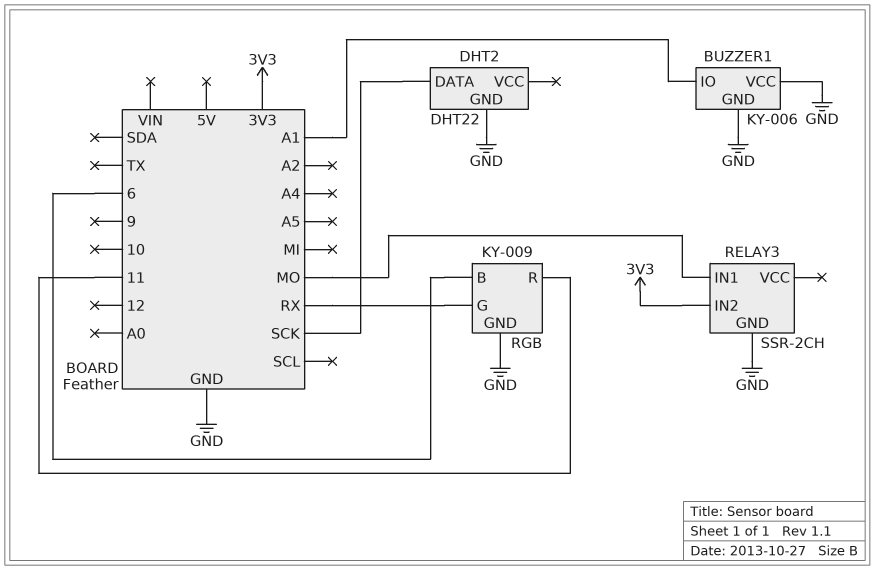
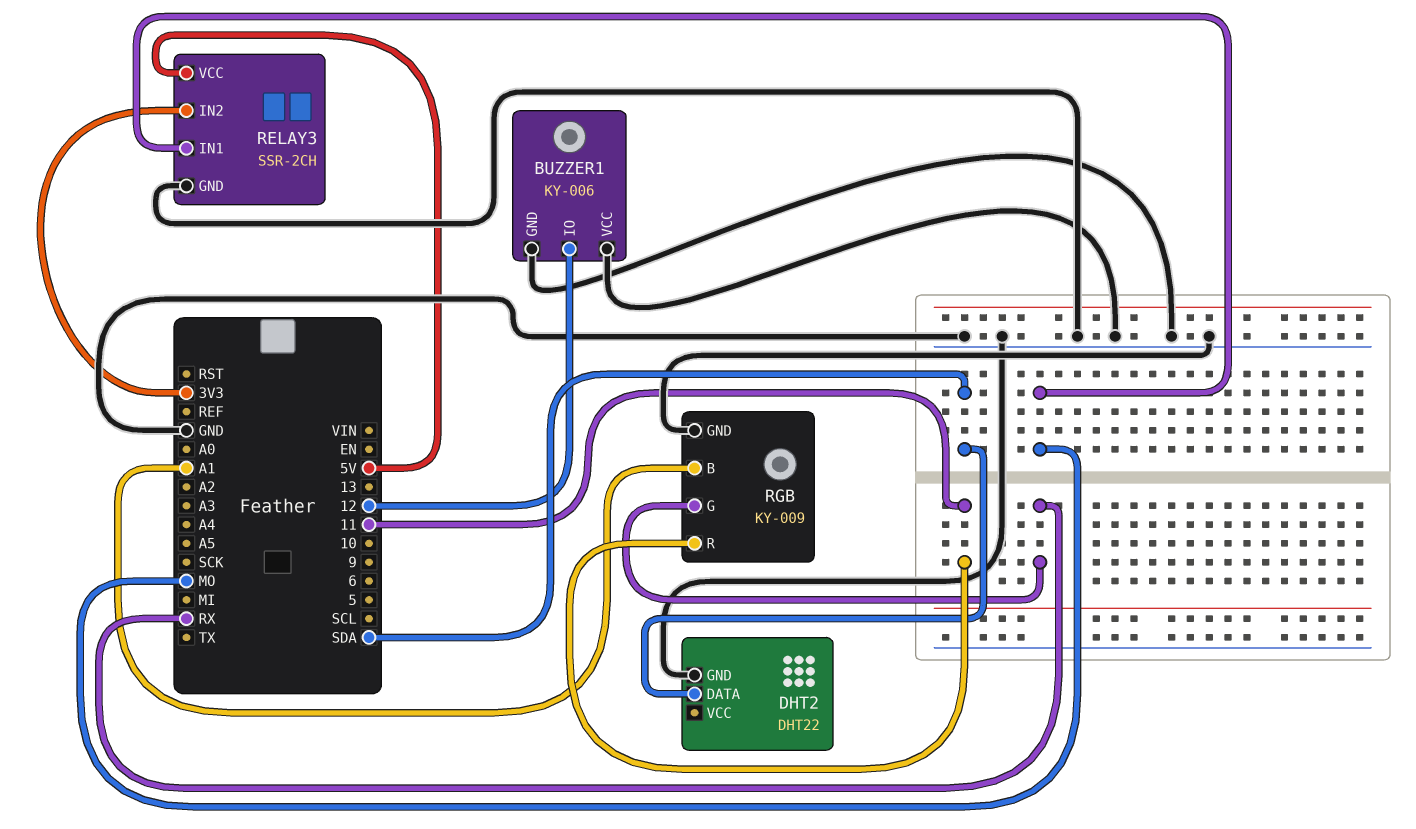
BUZZER1 pin IO: A1 -> 12
DHT2 pin DATA: SCK -> SDA
RELAY3 pin VCC: none -> 5V
RGB pin B: 6 -> A1

